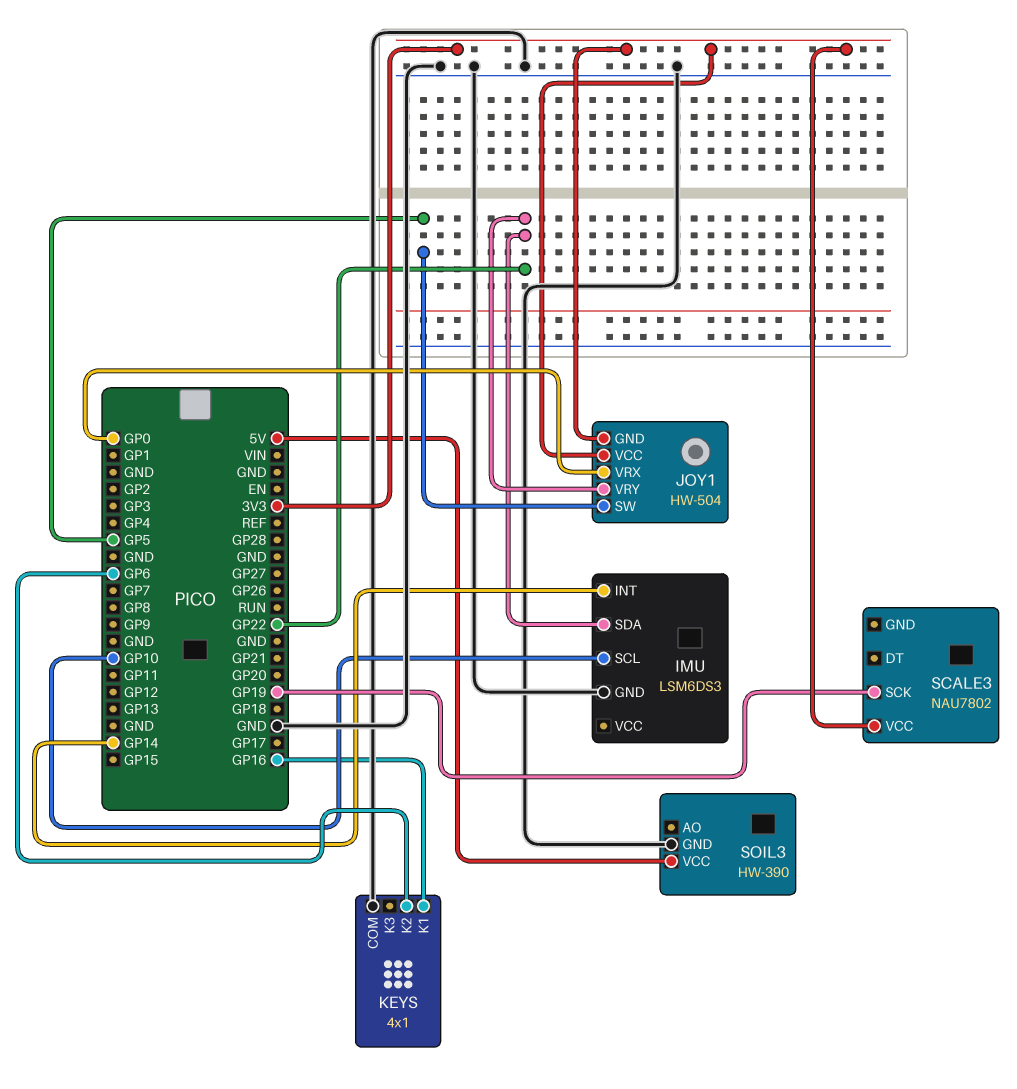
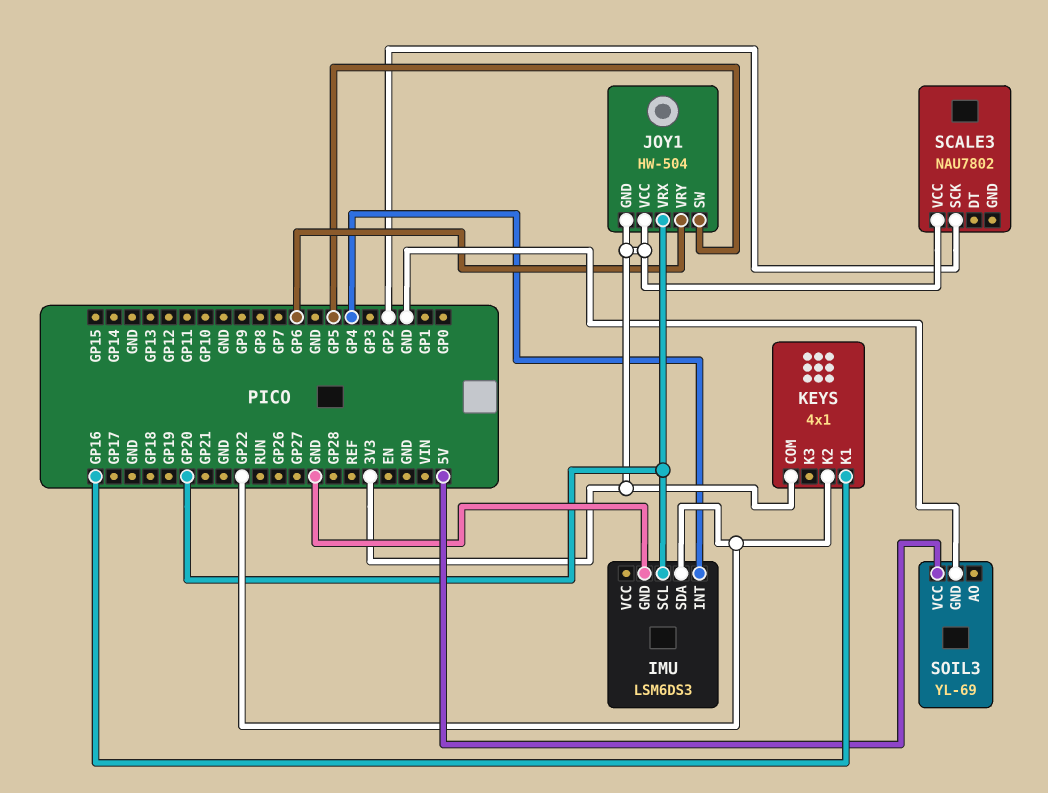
IMU pin INT: GP14 -> GP4
IMU pin SCL: GP10 -> GP20
JOY1 pin VRX: GP0 -> GP20
JOY1 pin VRY: GP22 -> GP6
KEYS pin COM: GND -> 3V3
KEYS pin K2: GP6 -> GP22
SCALE3 pin SCK: GP19 -> GP2
SOIL3: HW-390 -> YL-69

